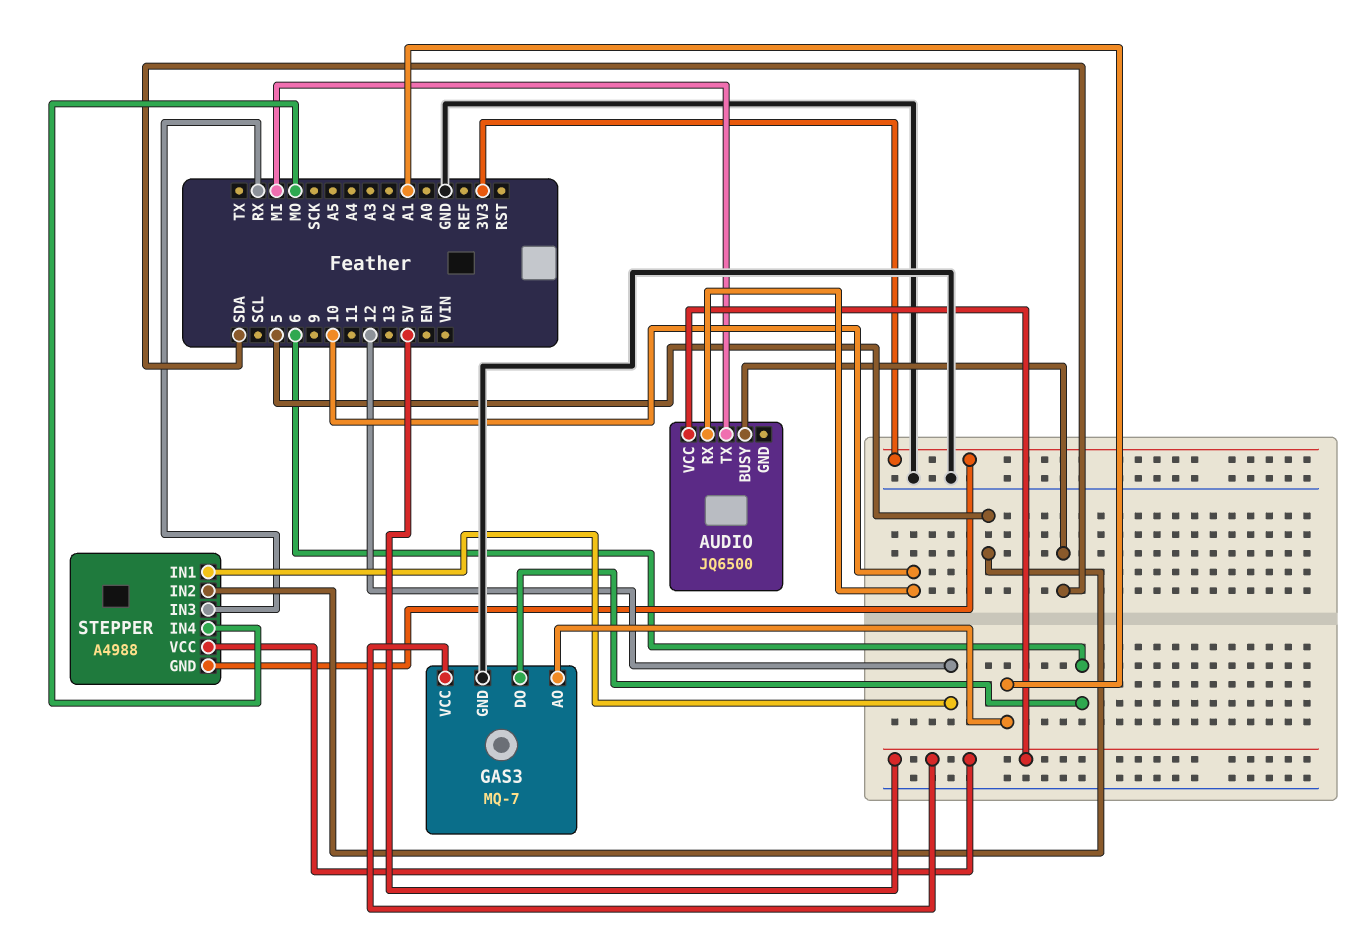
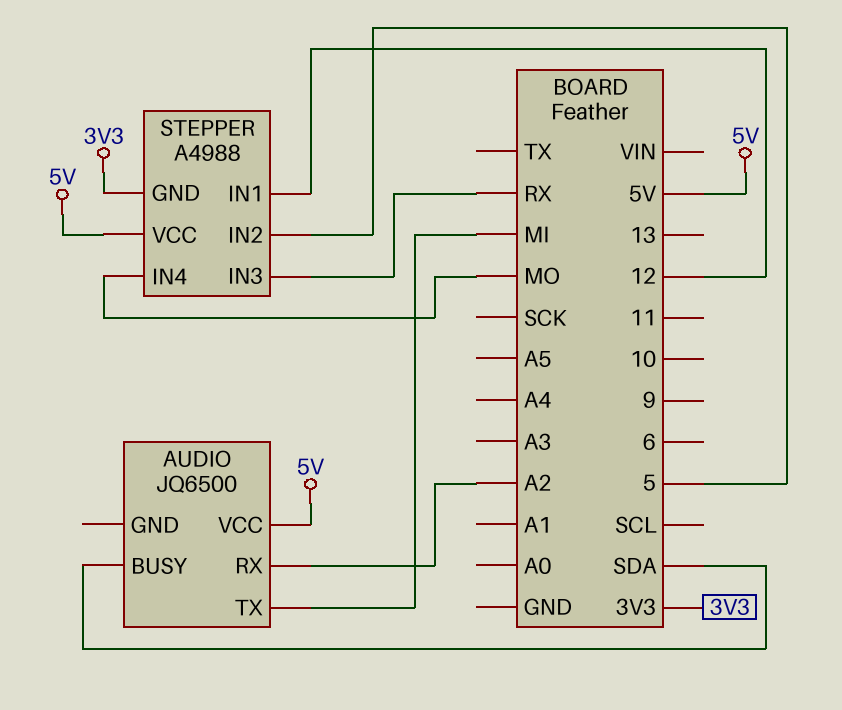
AUDIO pin RX: 10 -> A2
GAS3: MQ-7 -> none
GAS3 pin AO: A1 -> none
GAS3 pin DO: 6 -> none
GAS3 pin GND: GND -> none
GAS3 pin VCC: 5V -> none

